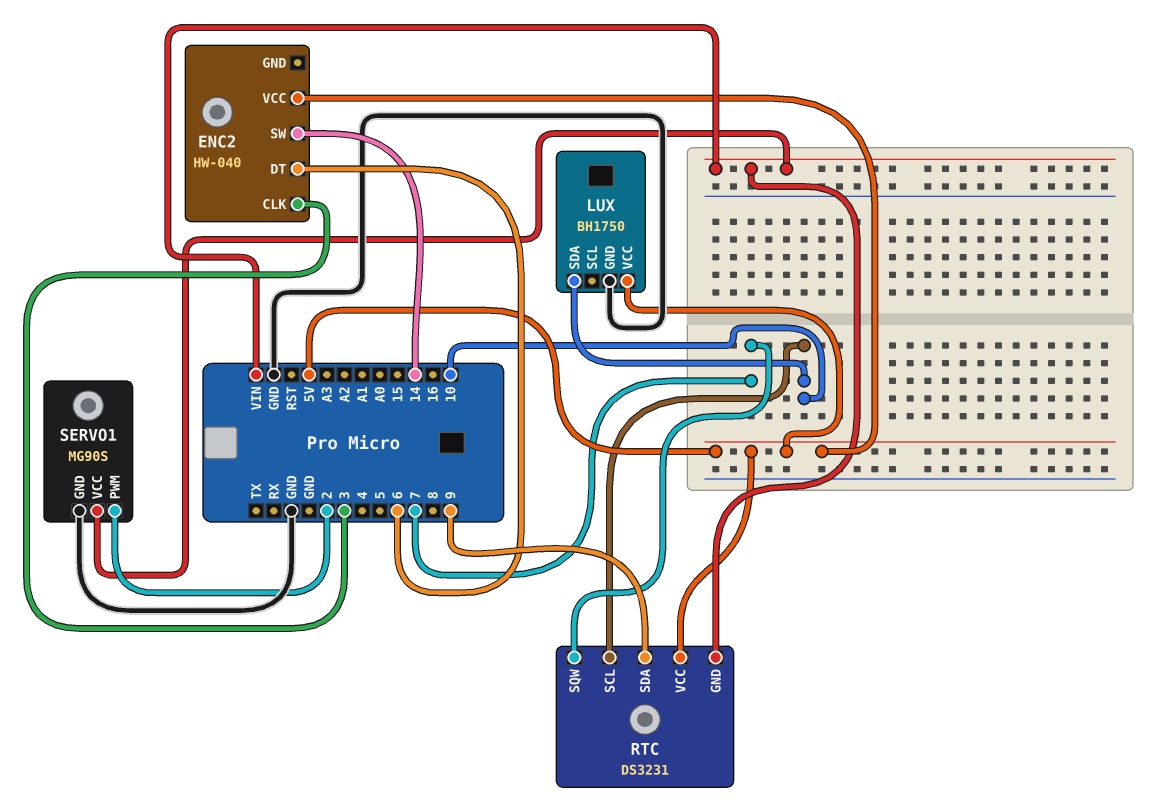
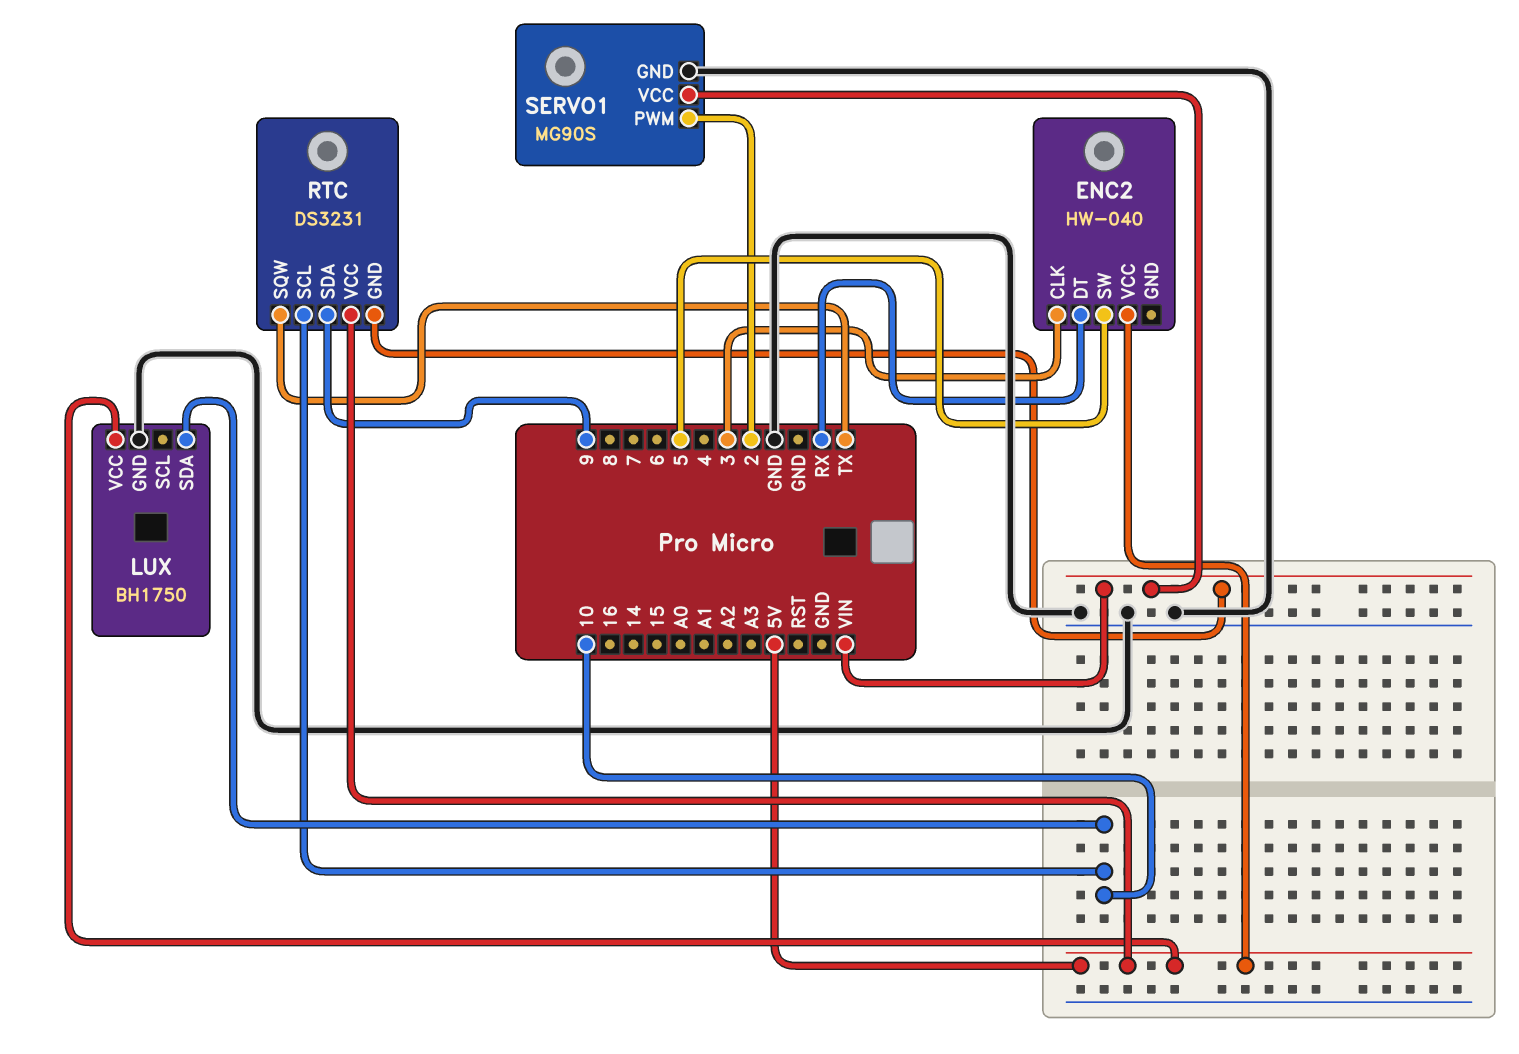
ENC2 pin DT: 6 -> RX
ENC2 pin SW: 14 -> 5
RTC pin SQW: 7 -> TX

